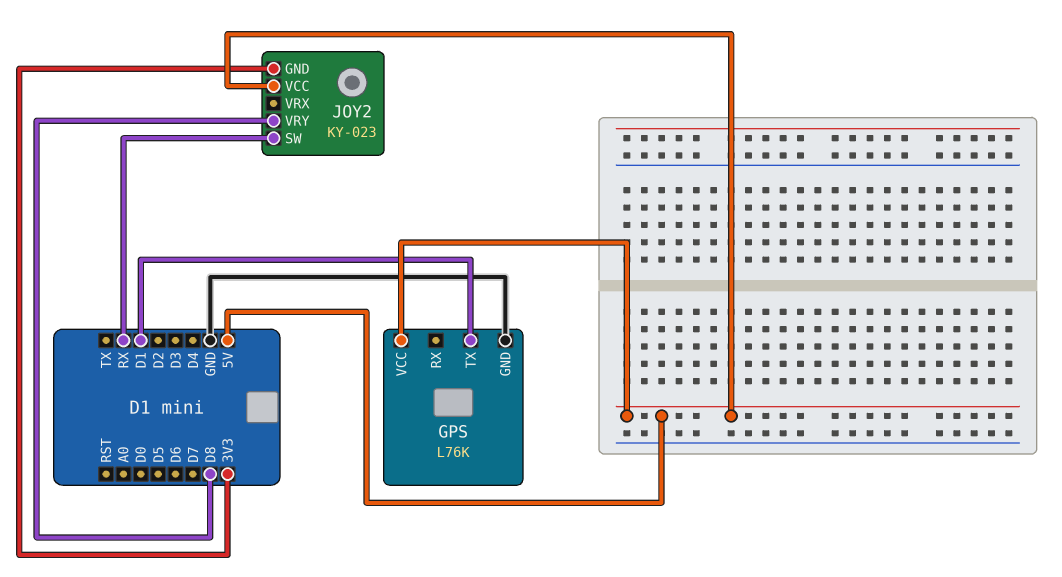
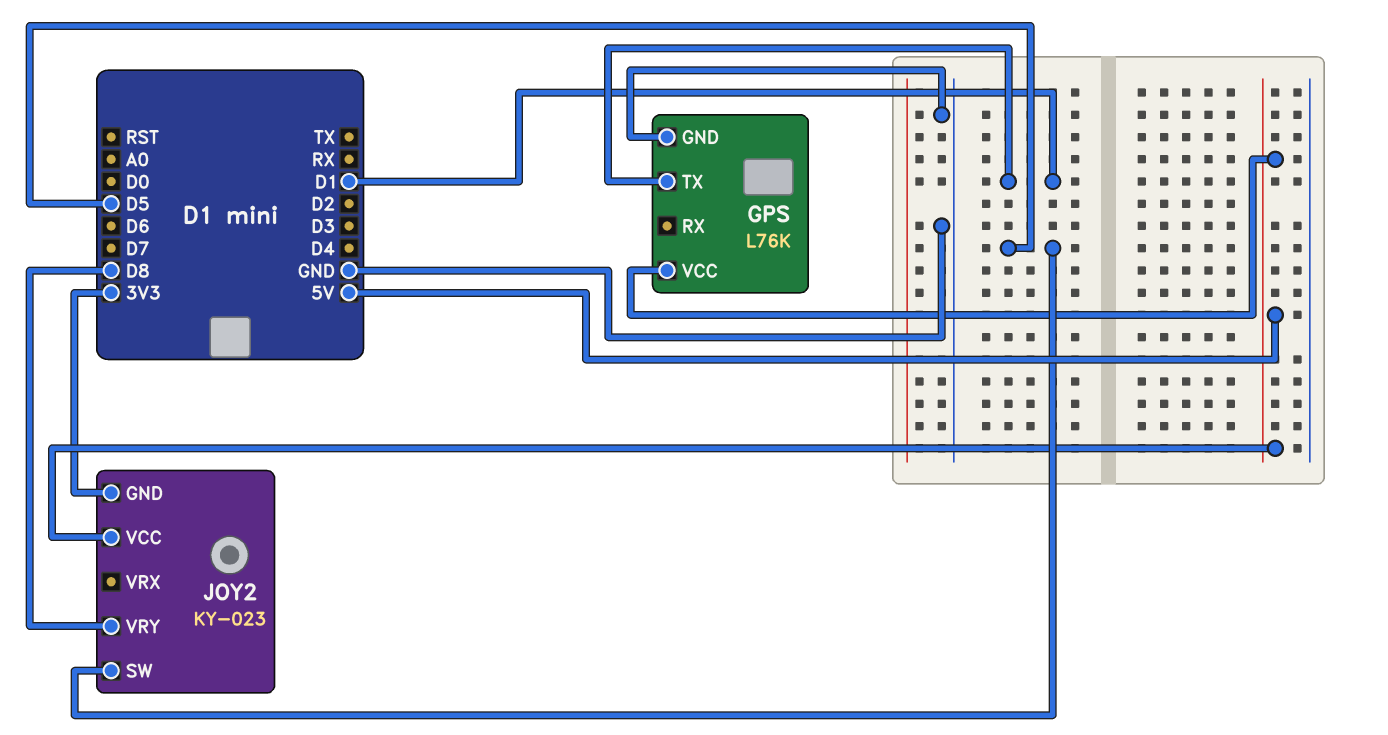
JOY2 pin SW: RX -> D5

